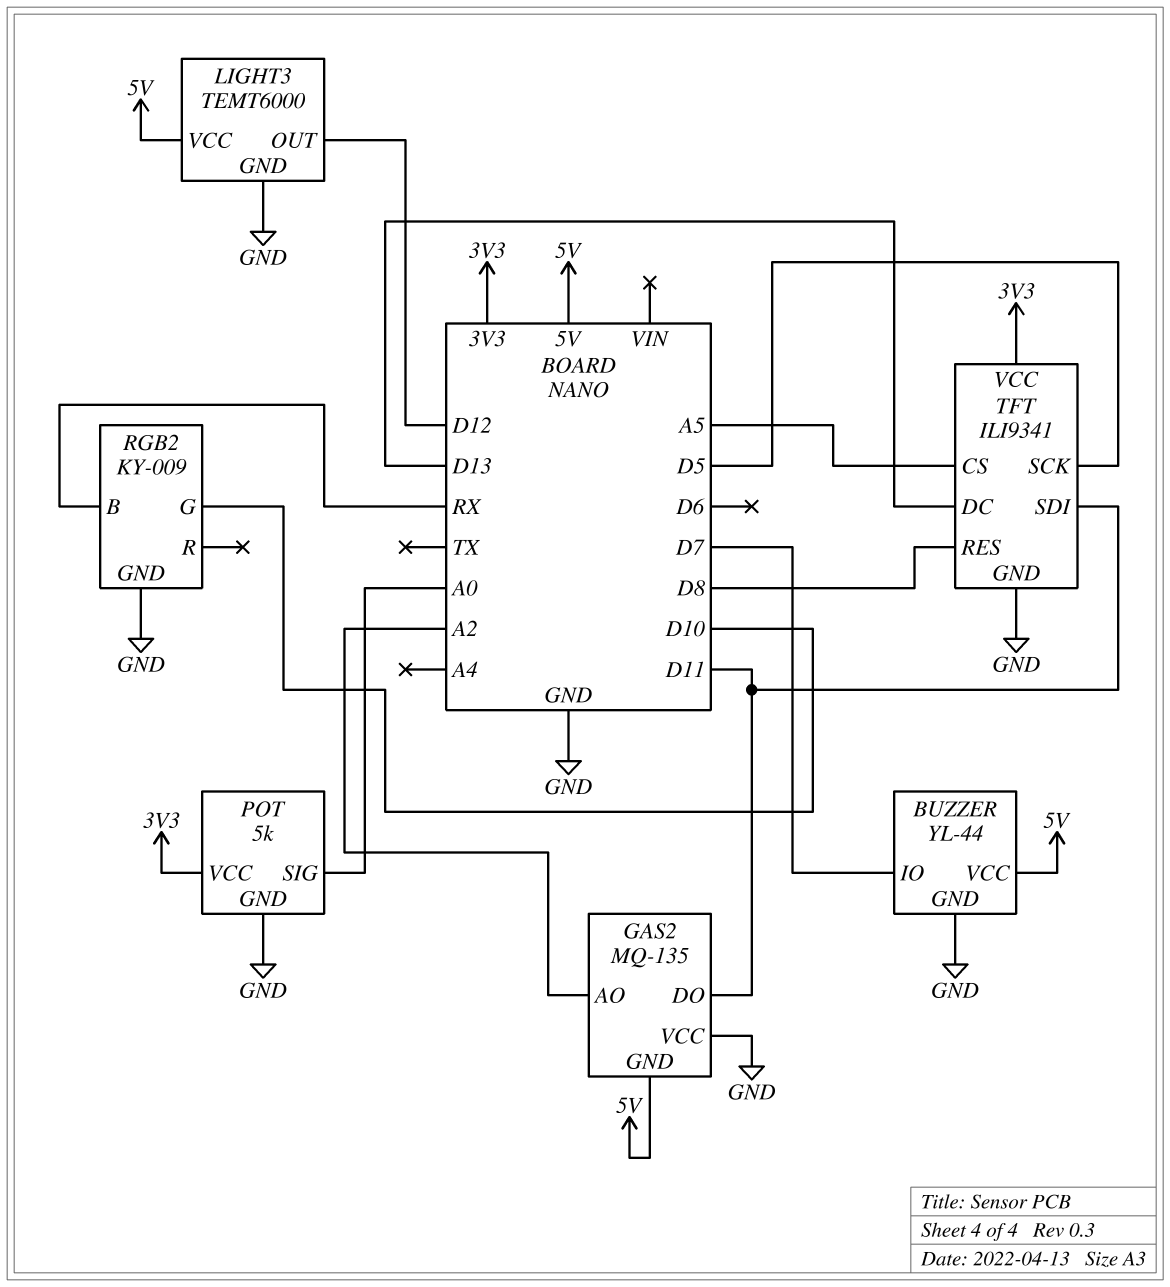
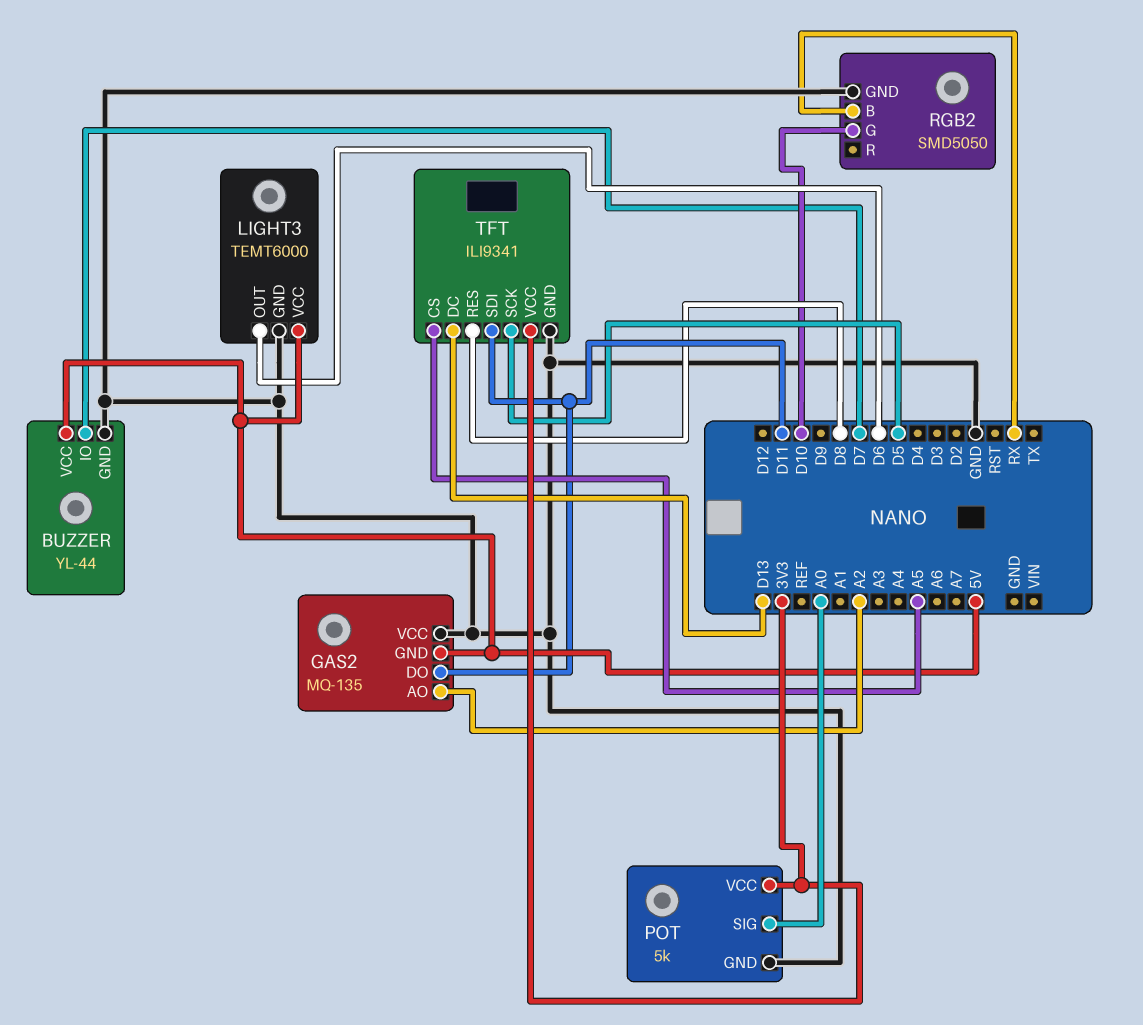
LIGHT3 pin OUT: D12 -> D6
RGB2: KY-009 -> SMD5050

